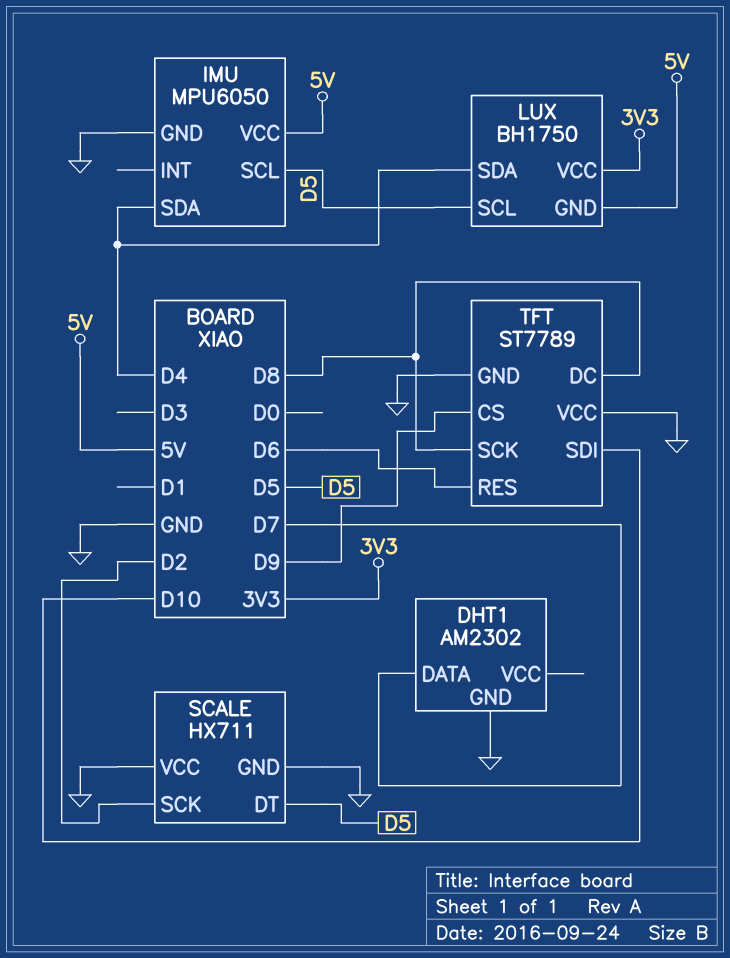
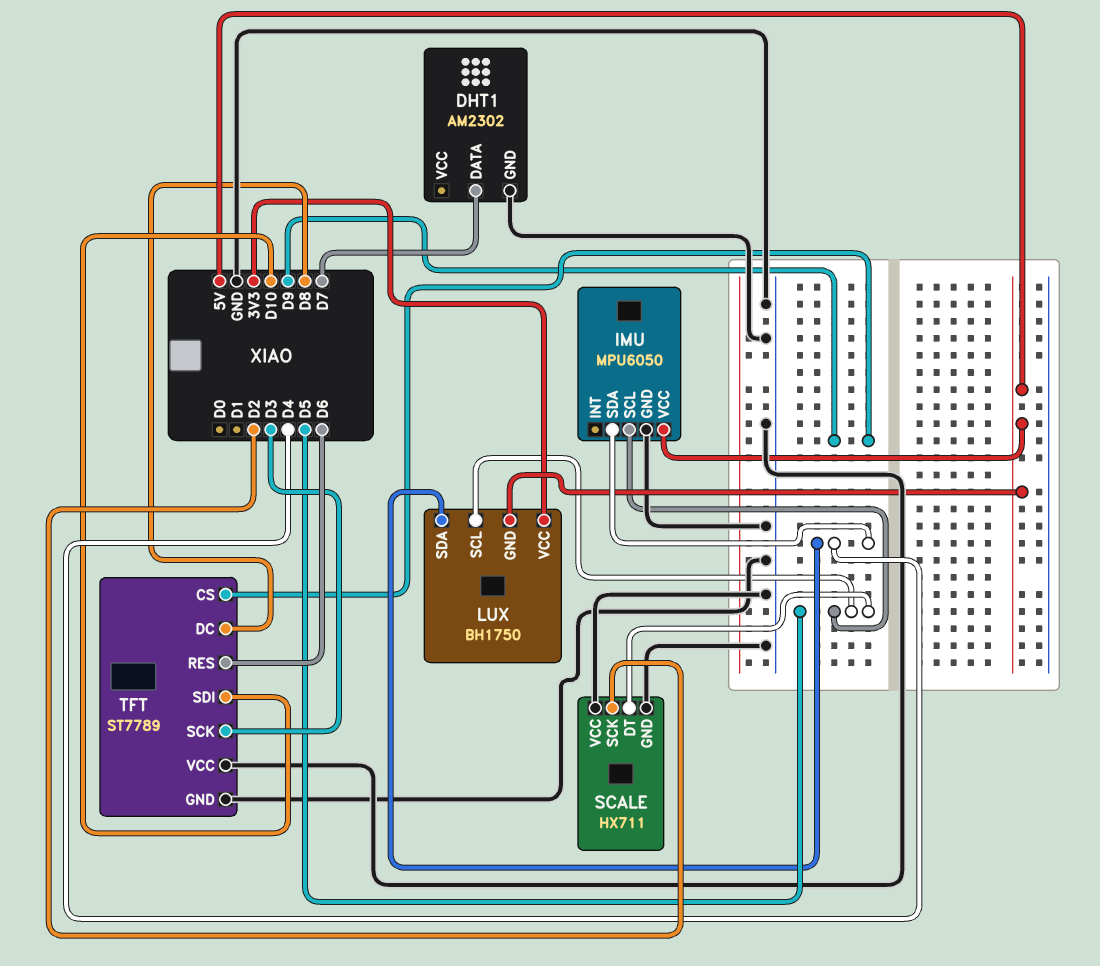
TFT pin SCK: D8 -> D3

